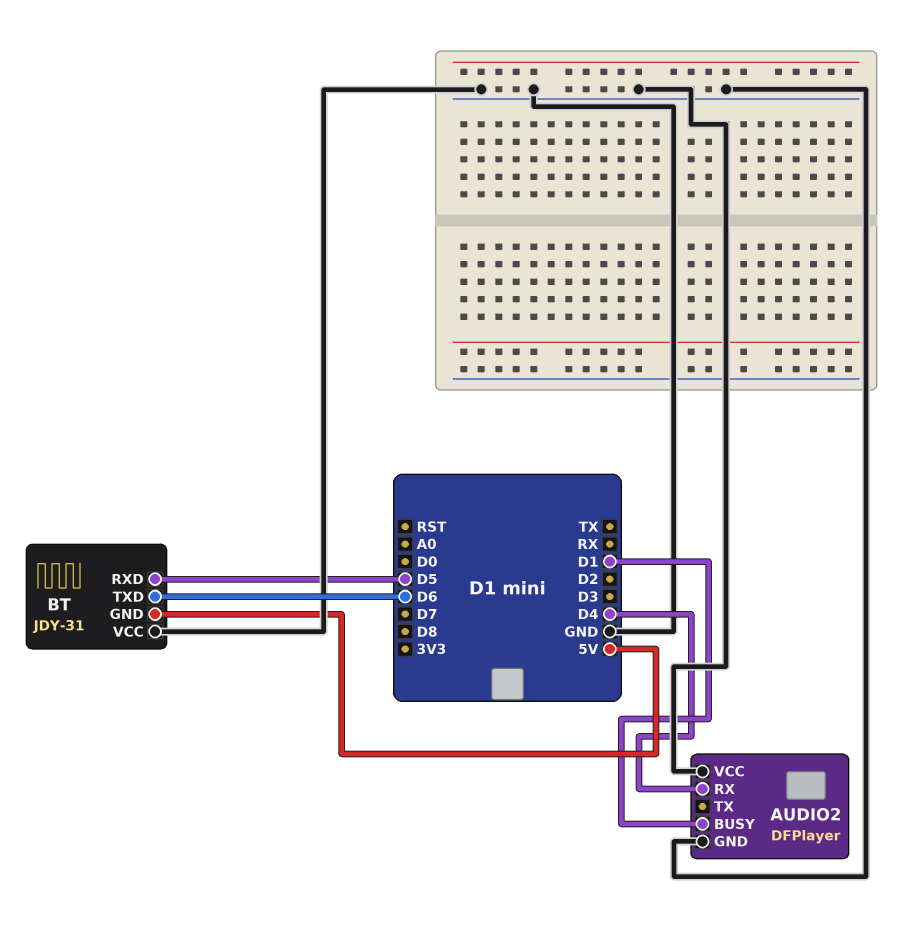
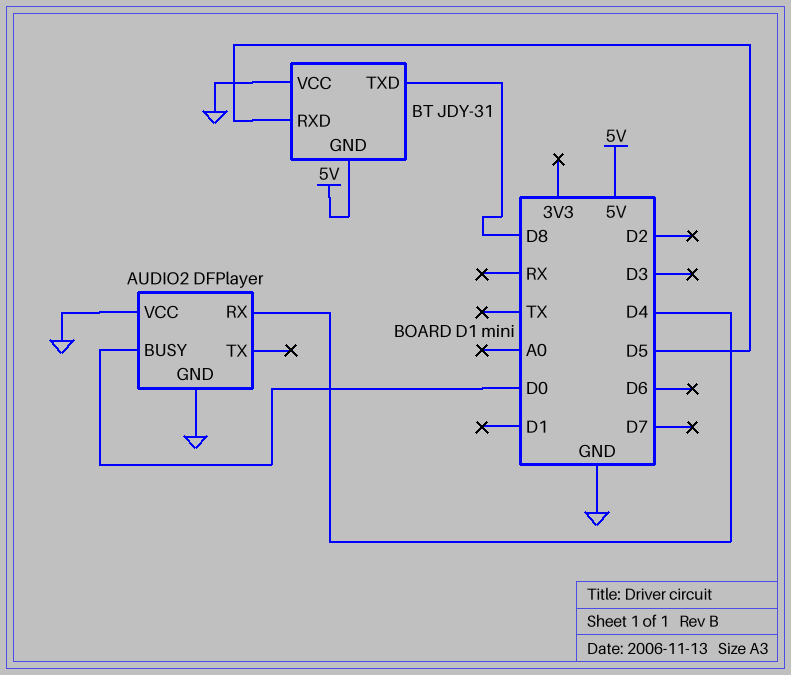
AUDIO2 pin BUSY: D1 -> D0
BT pin TXD: D6 -> D8

